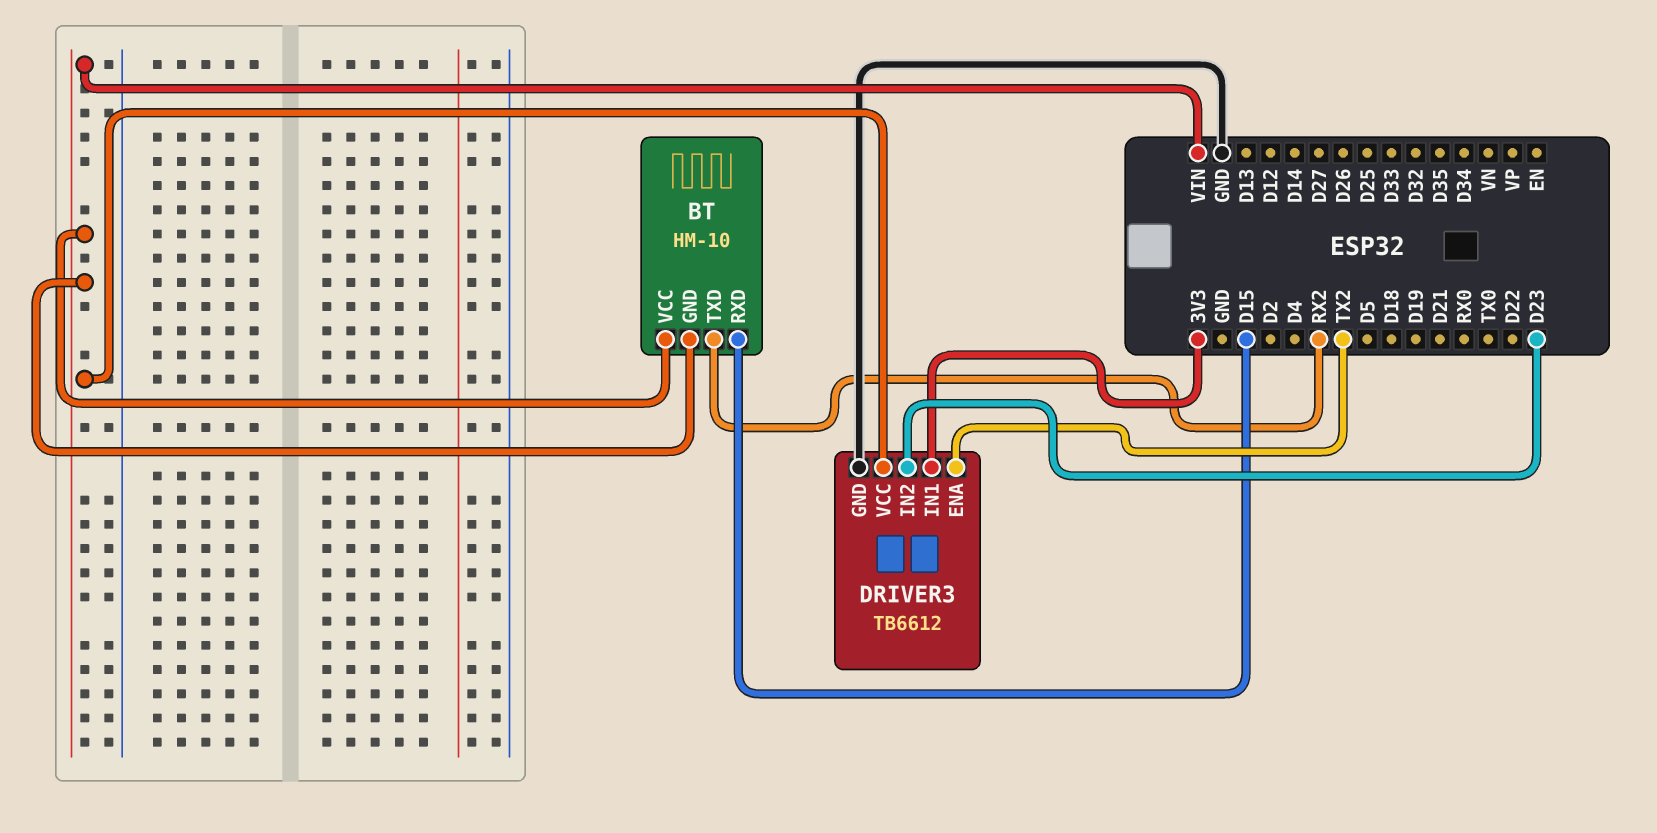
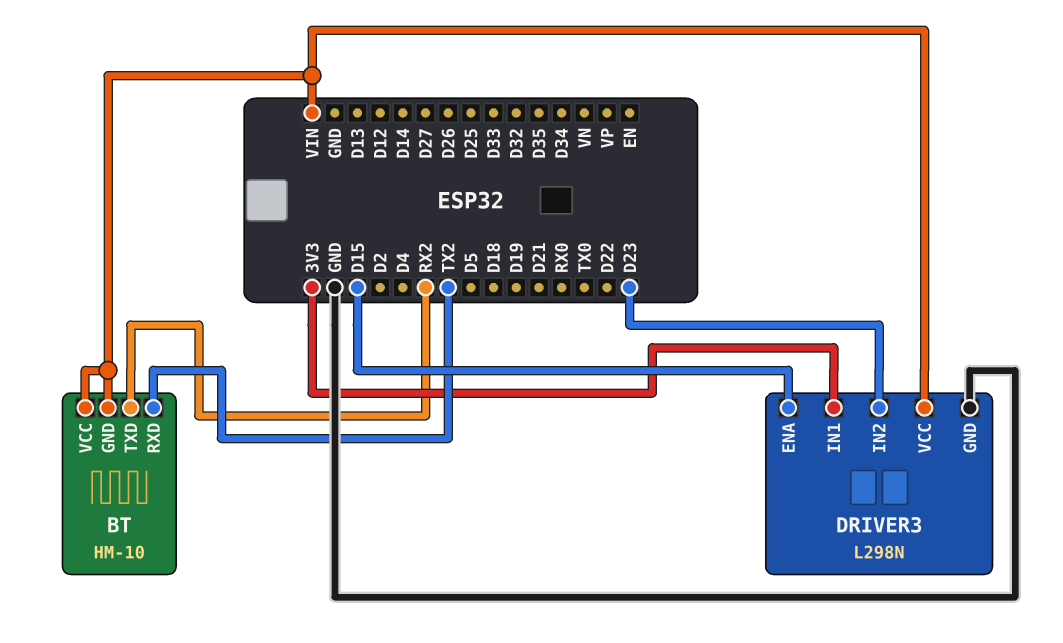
BT pin RXD: D15 -> TX2
DRIVER3: TB6612 -> L298N
DRIVER3 pin ENA: TX2 -> D15

